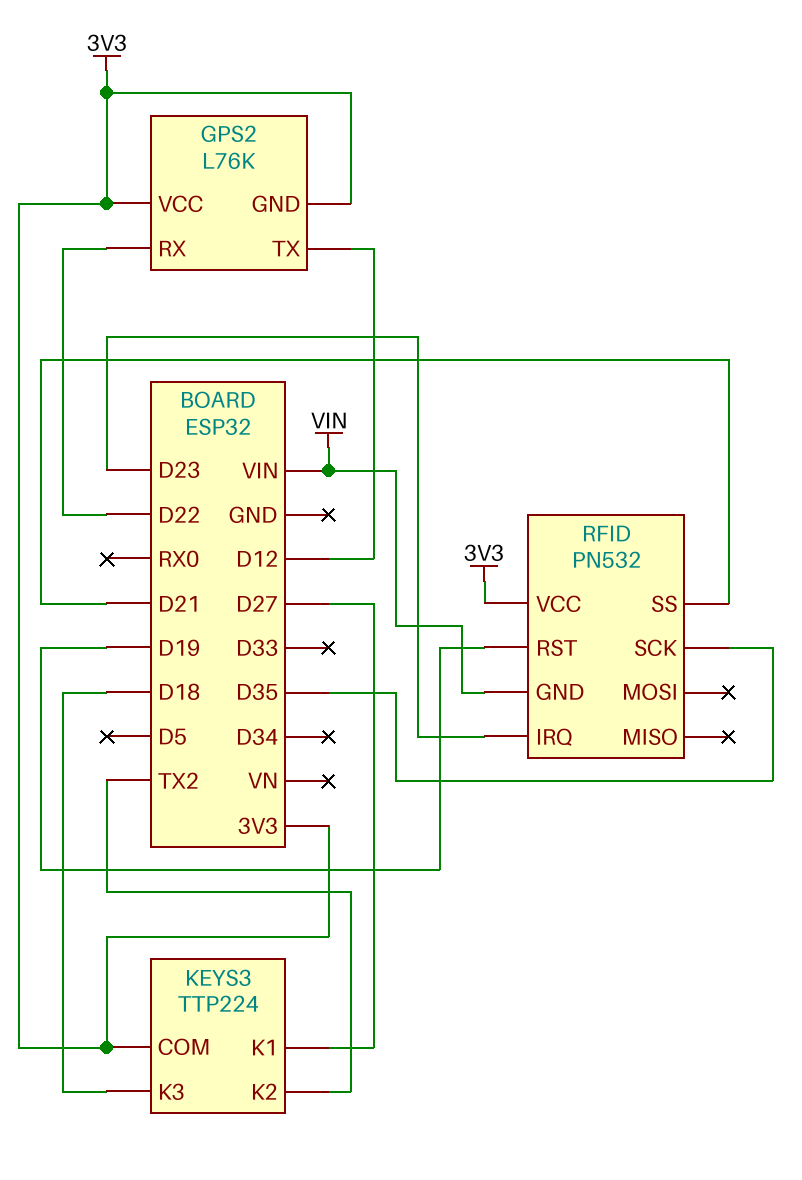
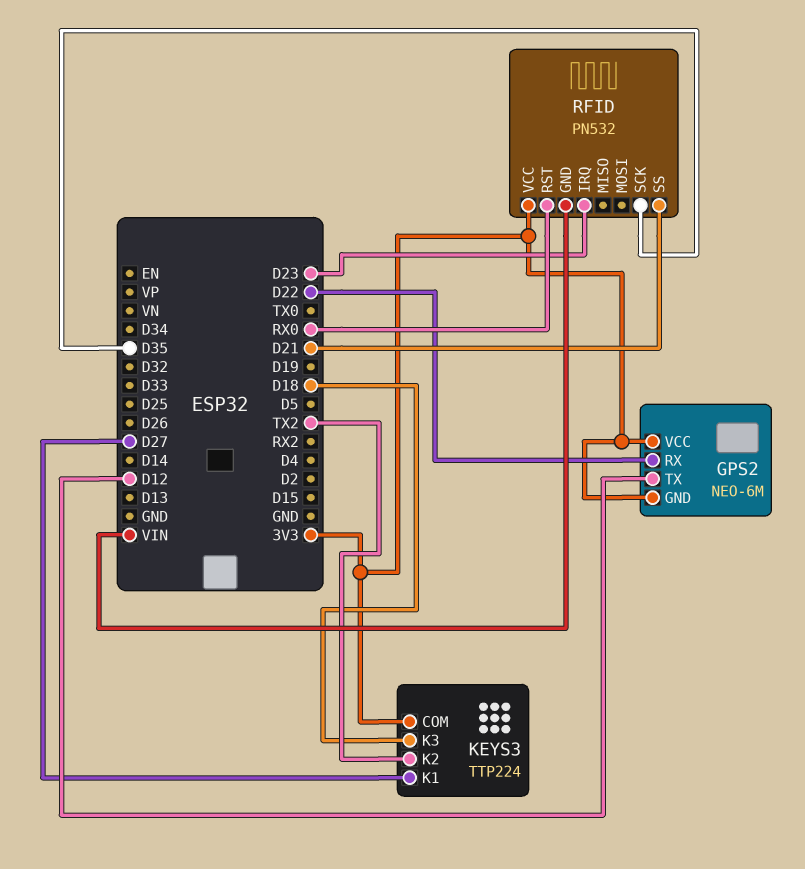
GPS2: L76K -> NEO-6M
RFID pin RST: D19 -> RX0

